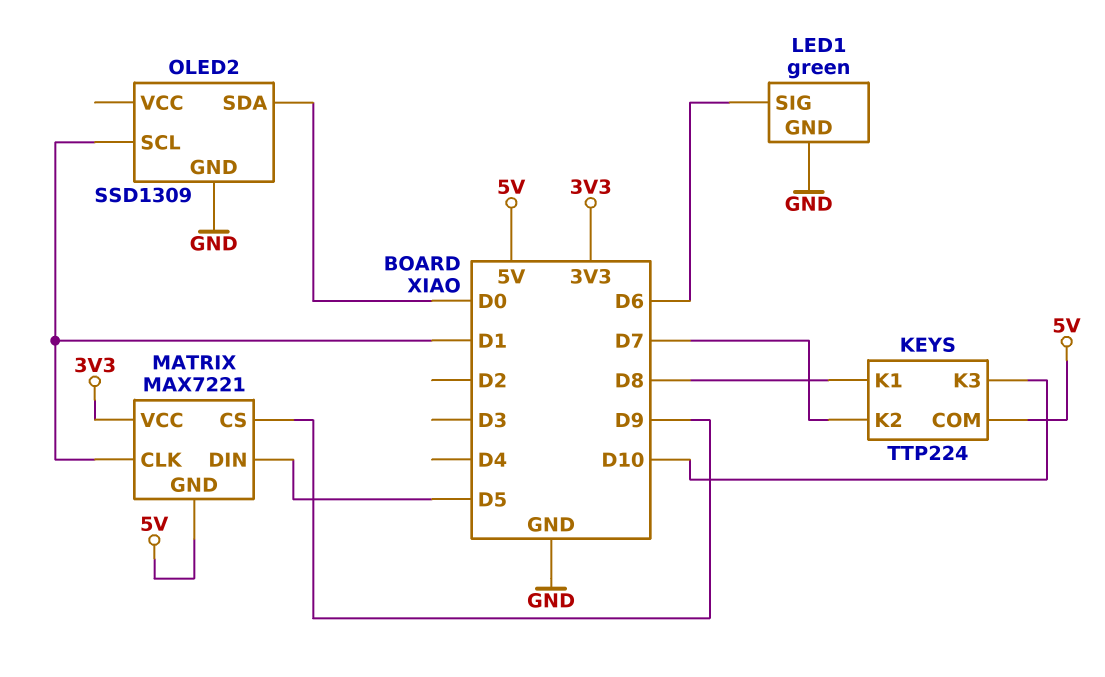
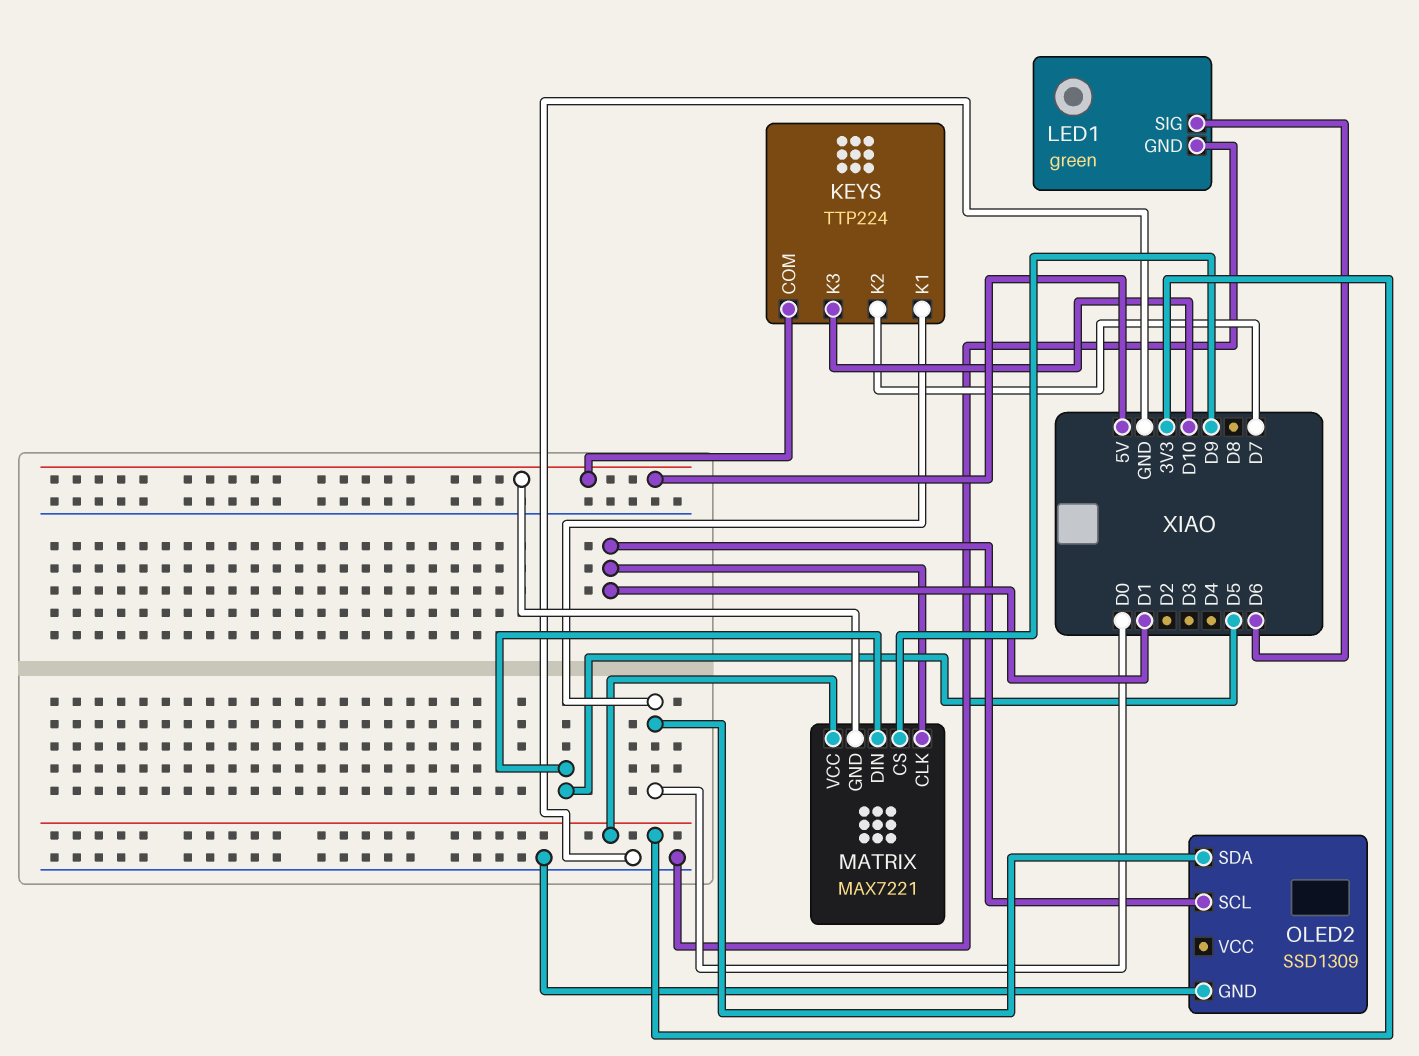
KEYS pin K1: D8 -> D0

